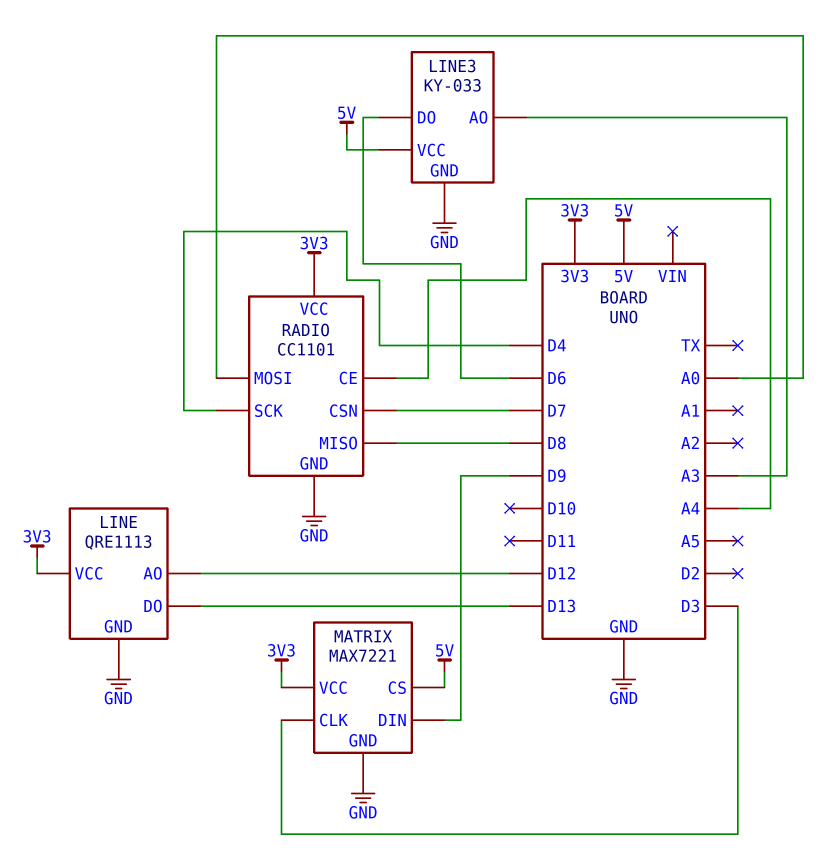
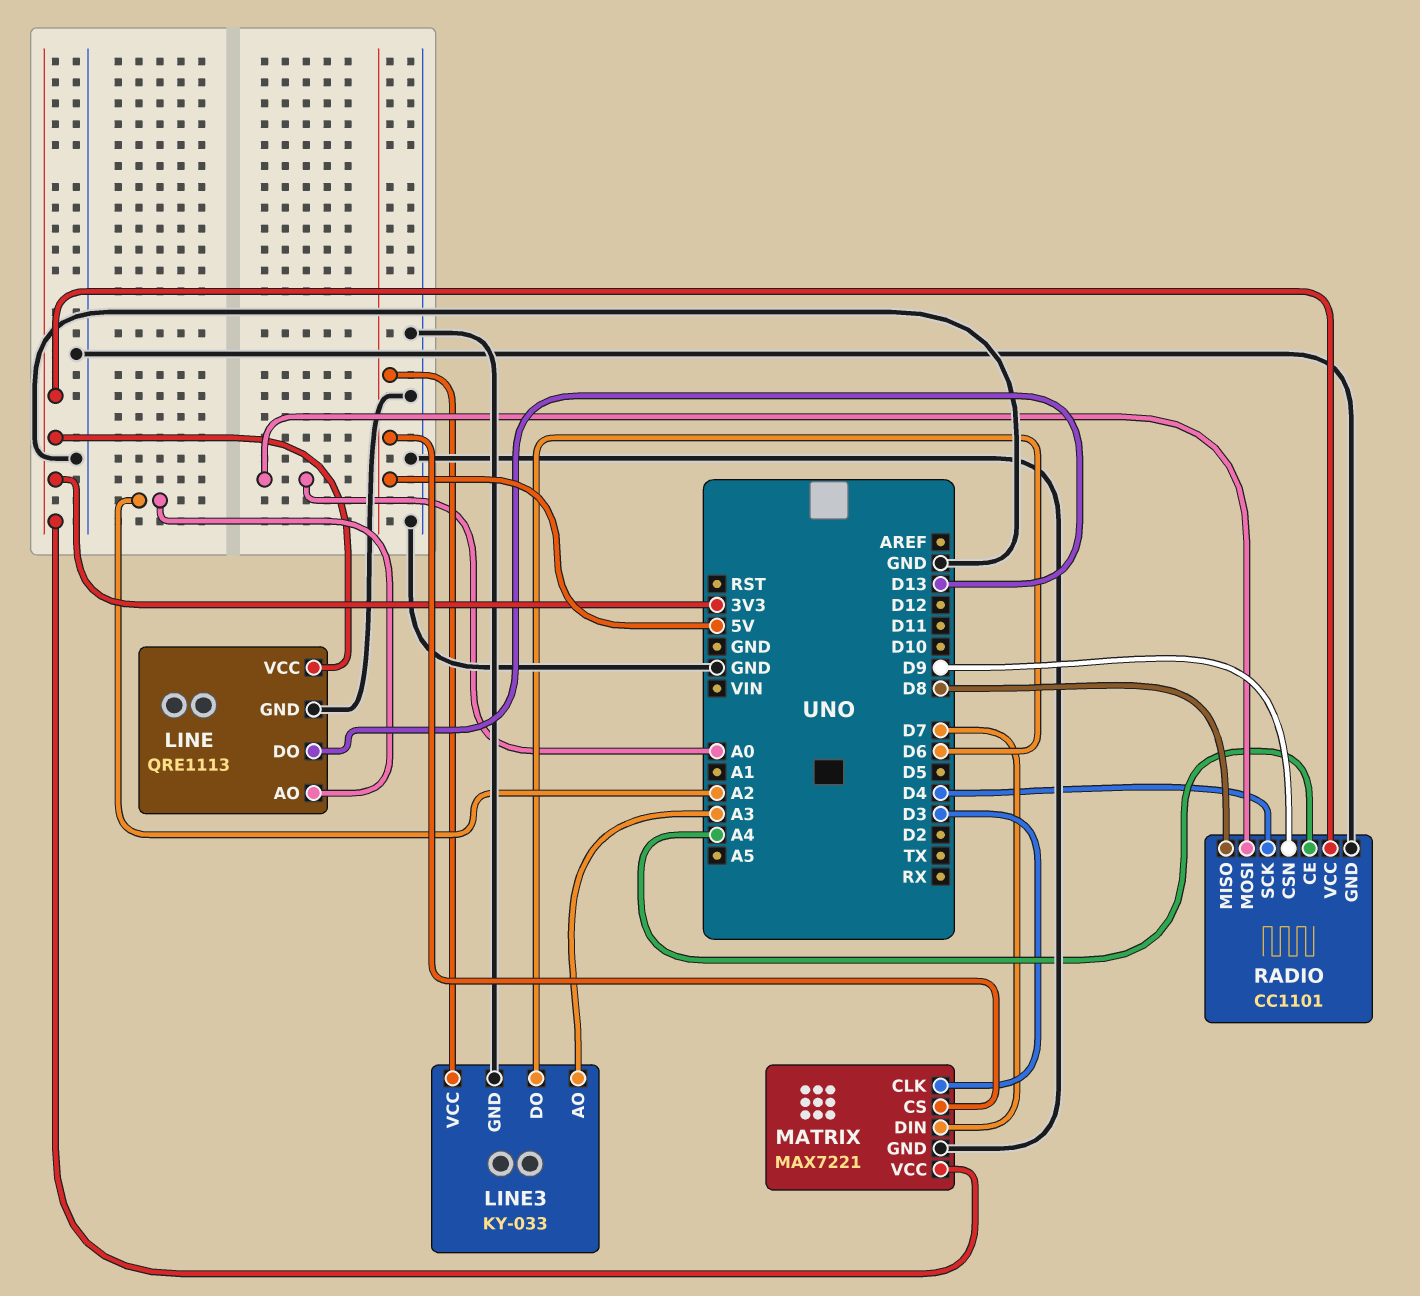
LINE pin AO: D12 -> A2
MATRIX pin DIN: D9 -> D7
RADIO pin CSN: D7 -> D9

